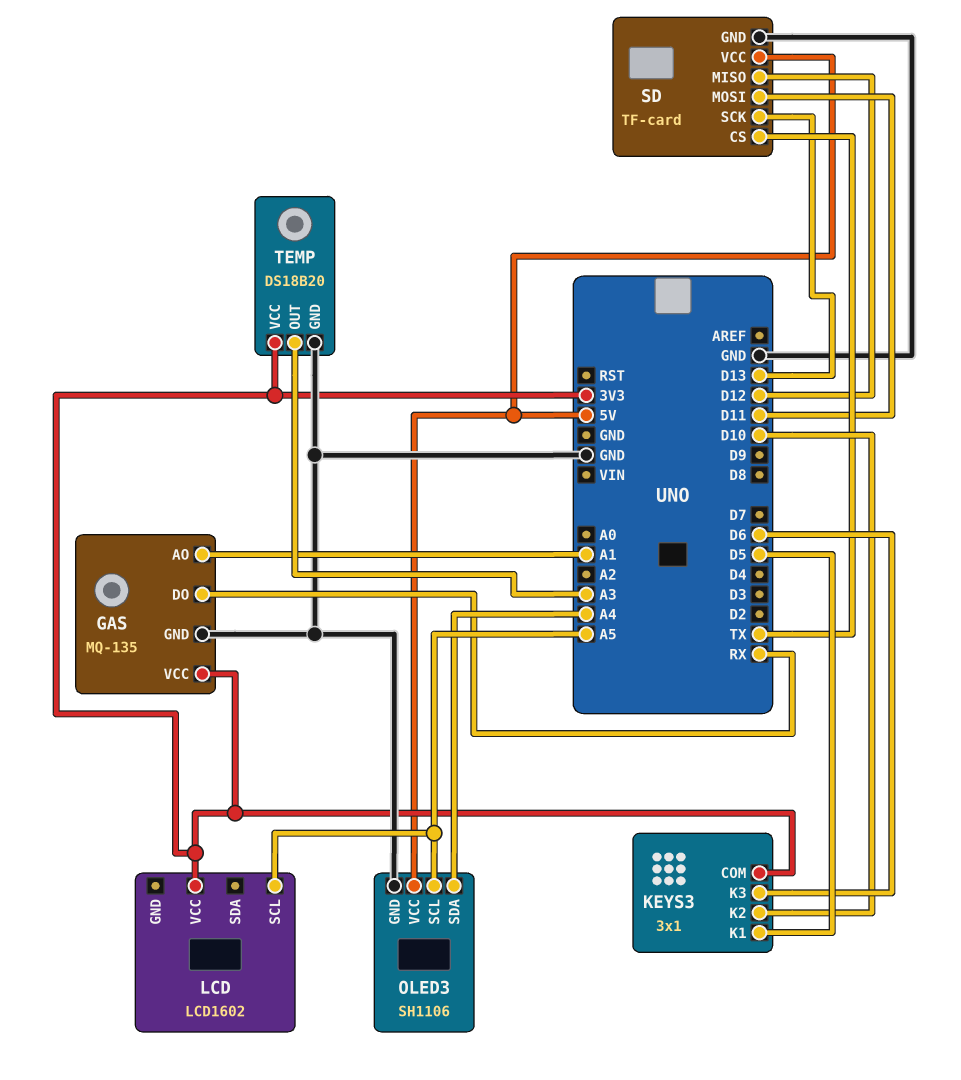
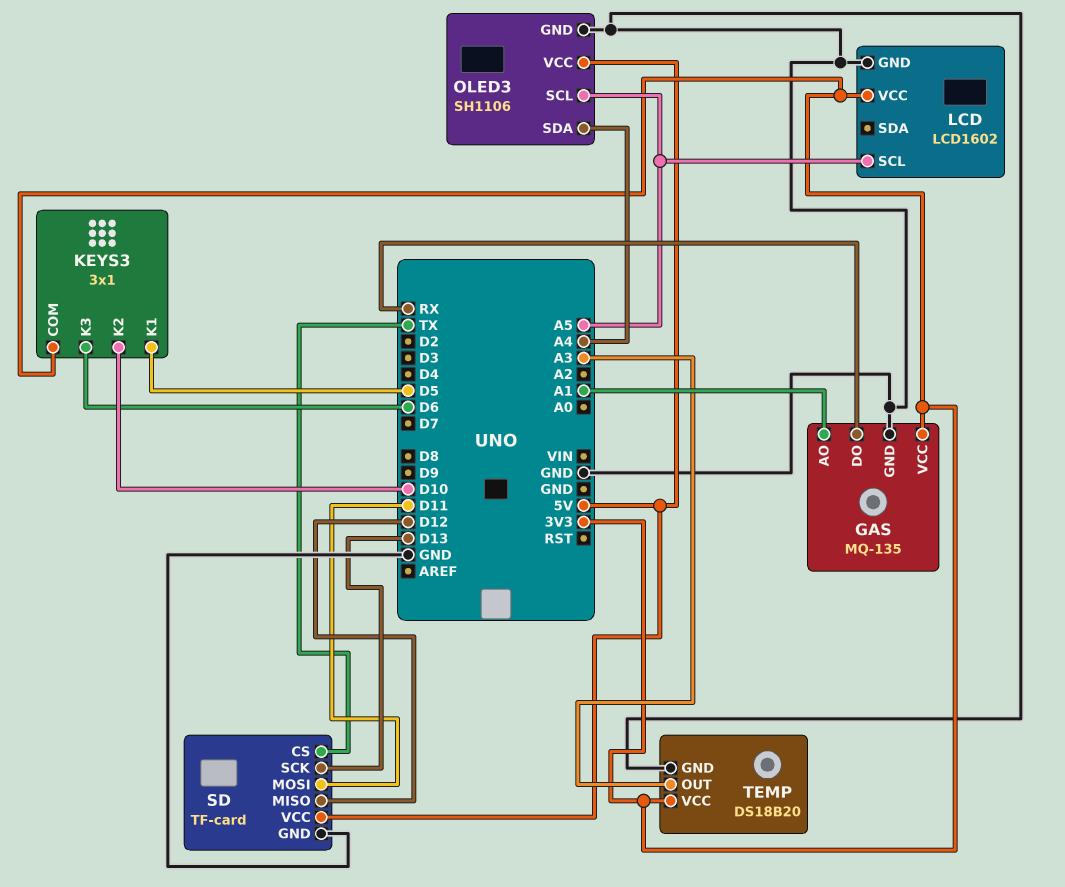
LCD pin GND: none -> GND

